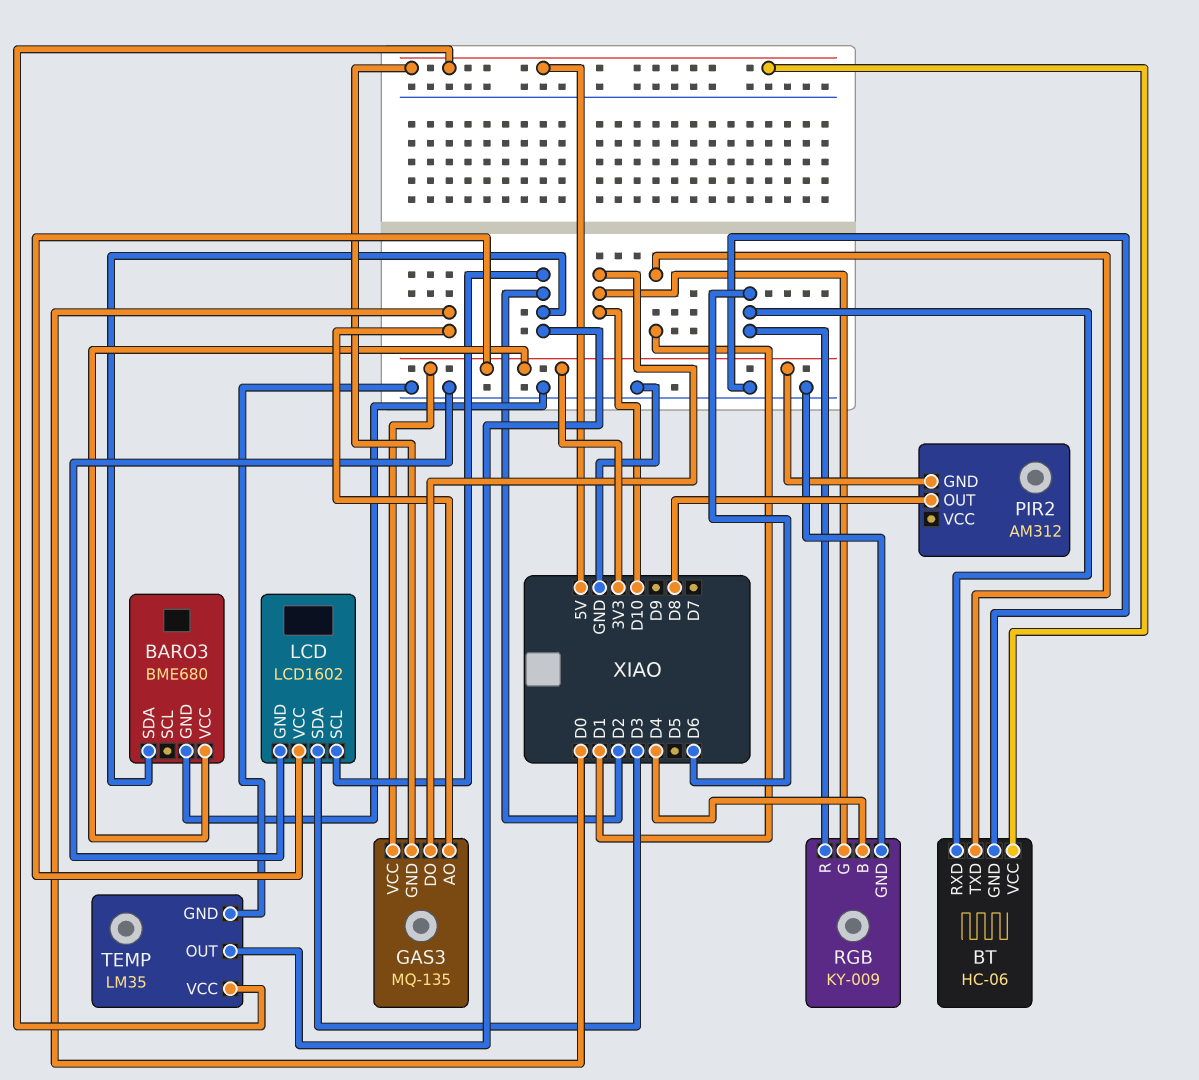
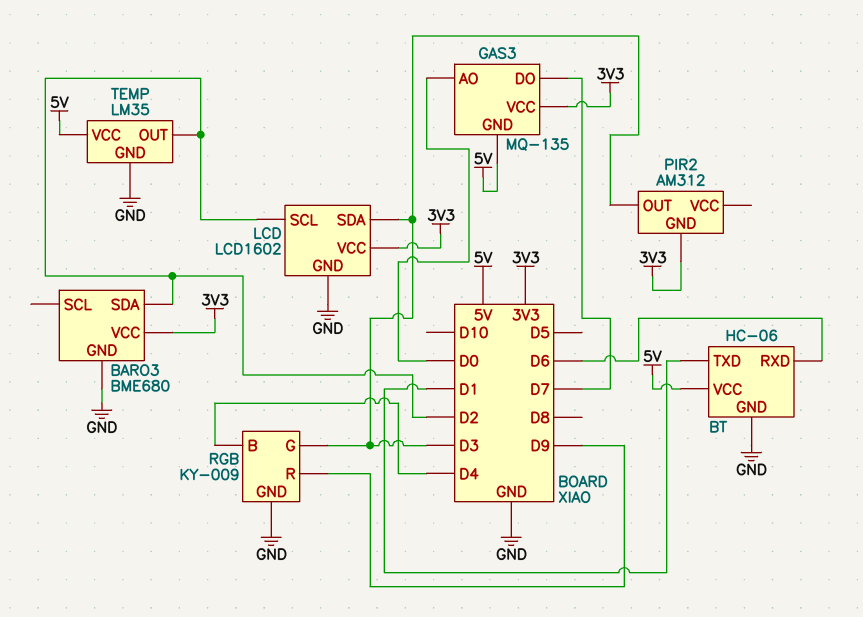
GAS3 pin DO: D10 -> D7
PIR2 pin OUT: D8 -> D3
RGB pin G: D10 -> D3
RGB pin R: D6 -> D9

